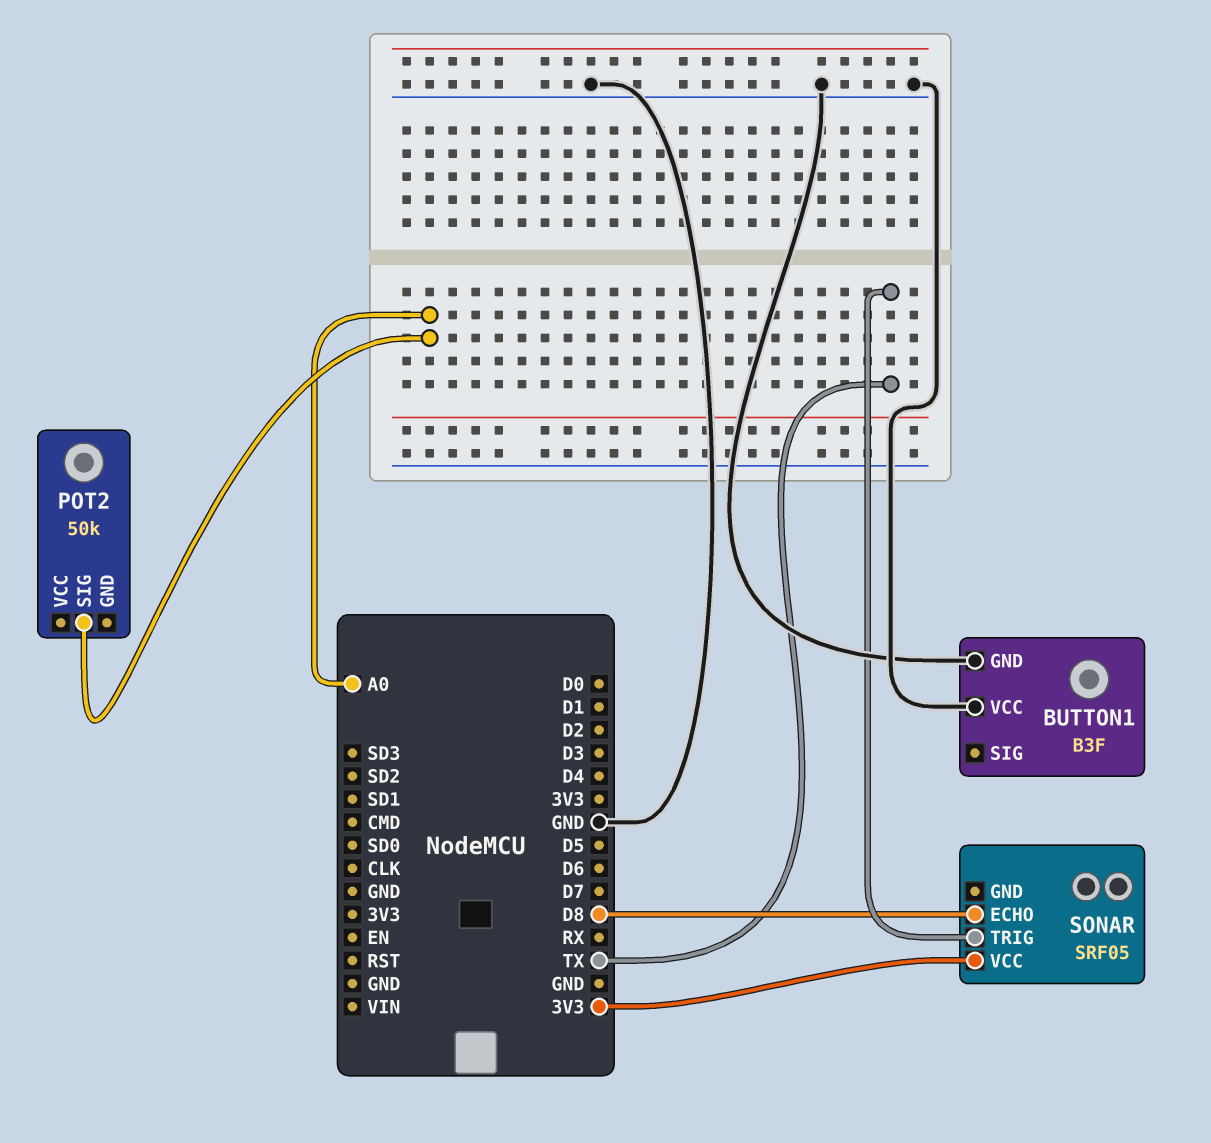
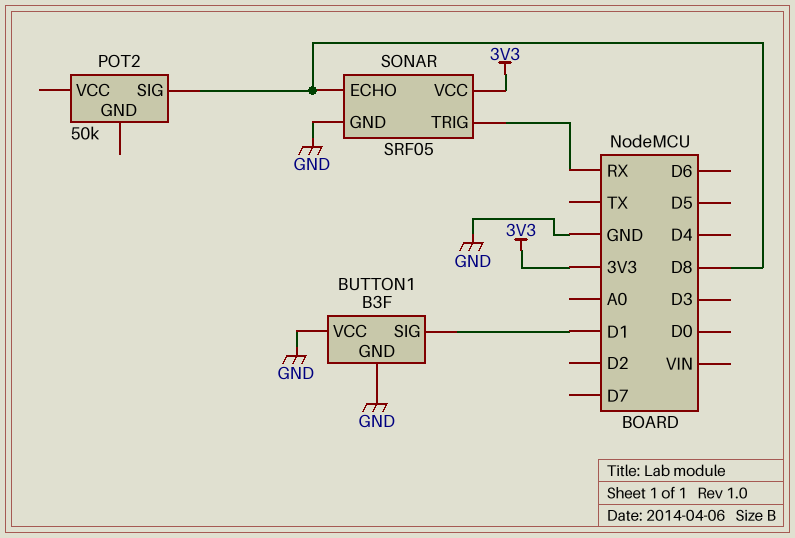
BUTTON1 pin SIG: none -> D1
POT2 pin SIG: A0 -> D8
SONAR pin GND: none -> GND
SONAR pin TRIG: TX -> RX

